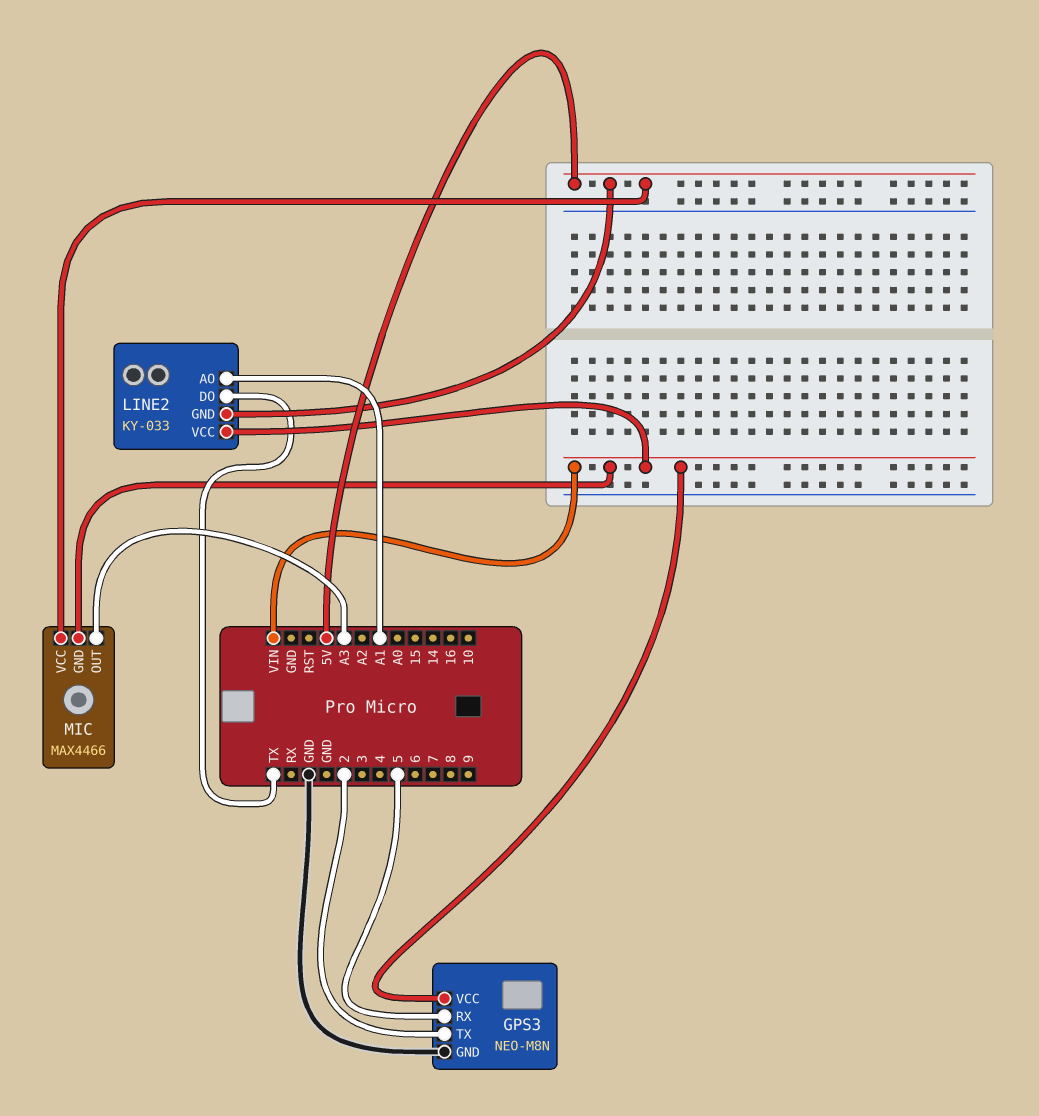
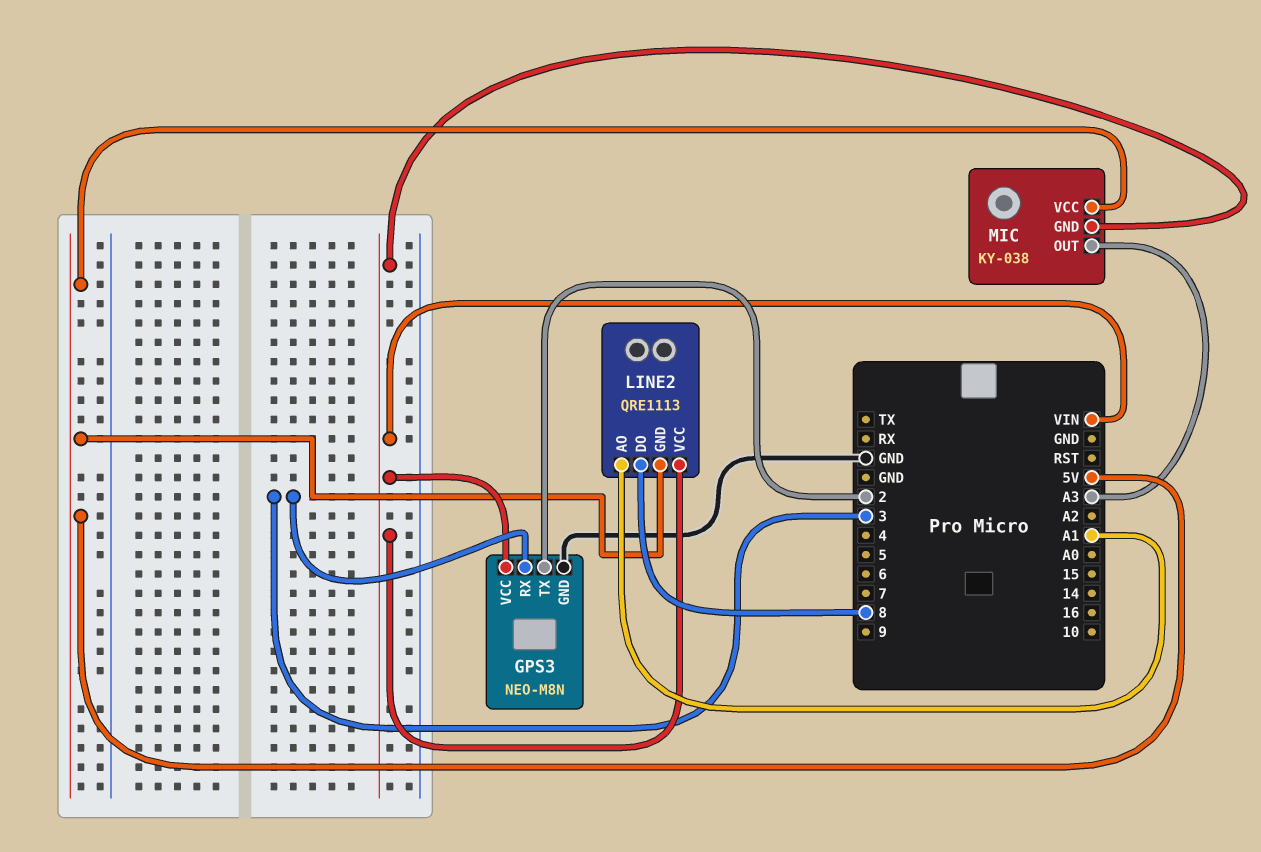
GPS3 pin RX: 5 -> 3
LINE2: KY-033 -> QRE1113
LINE2 pin DO: TX -> 8
MIC: MAX4466 -> KY-038

